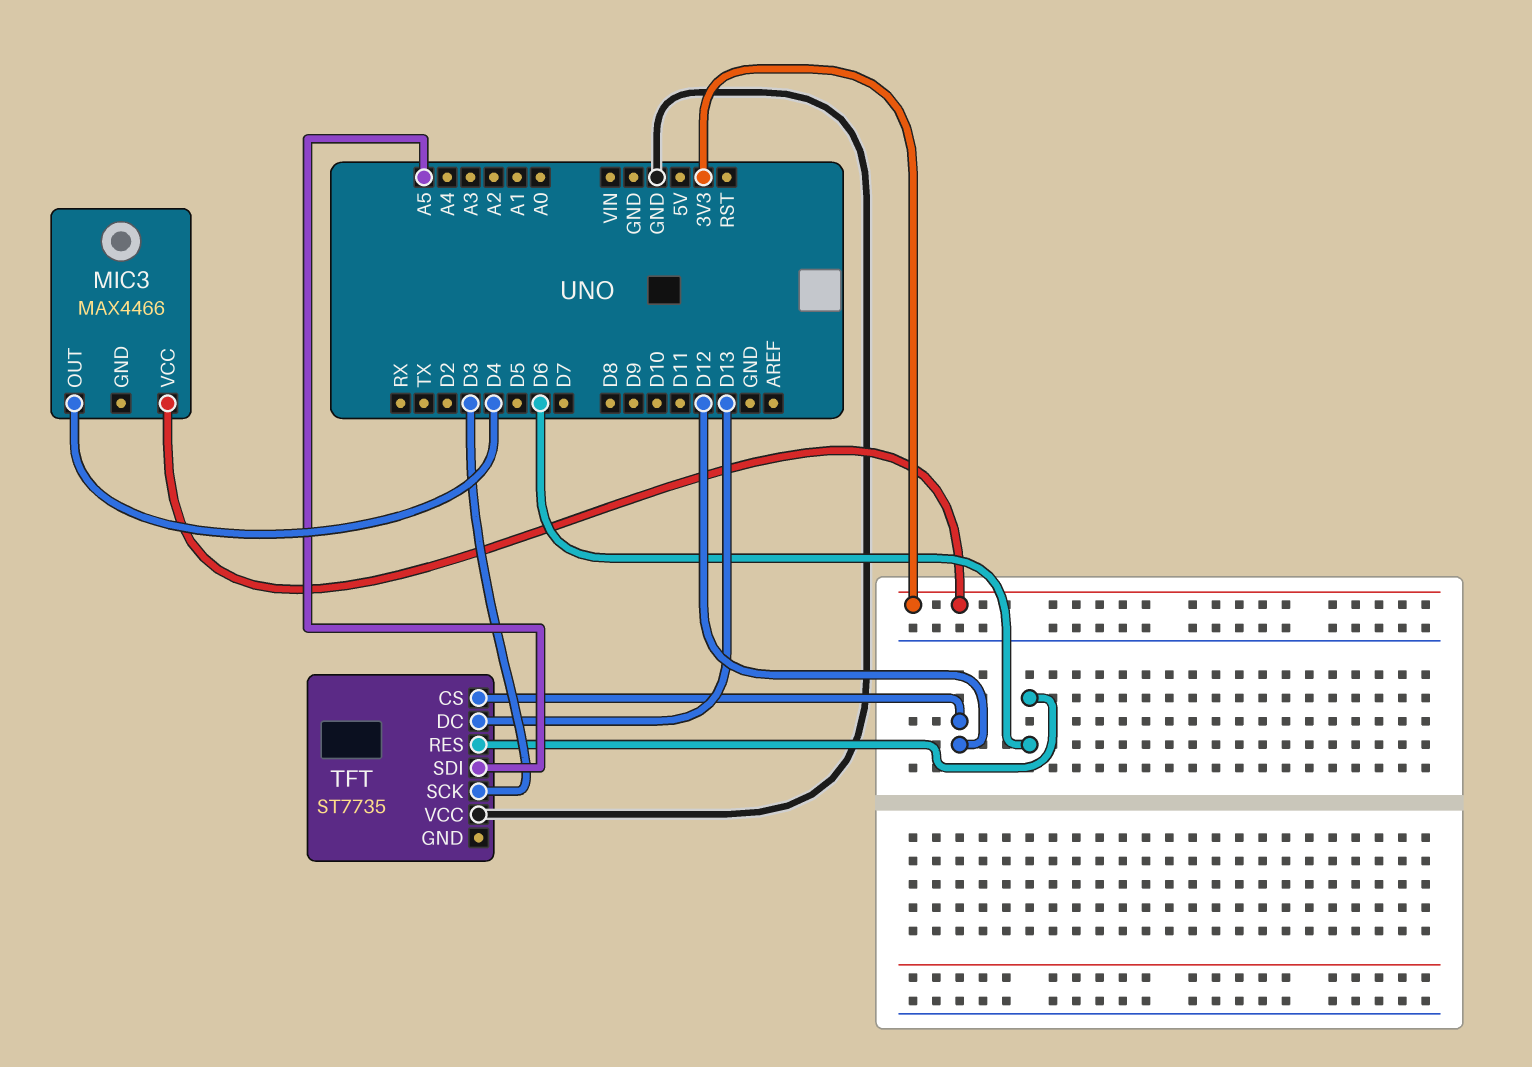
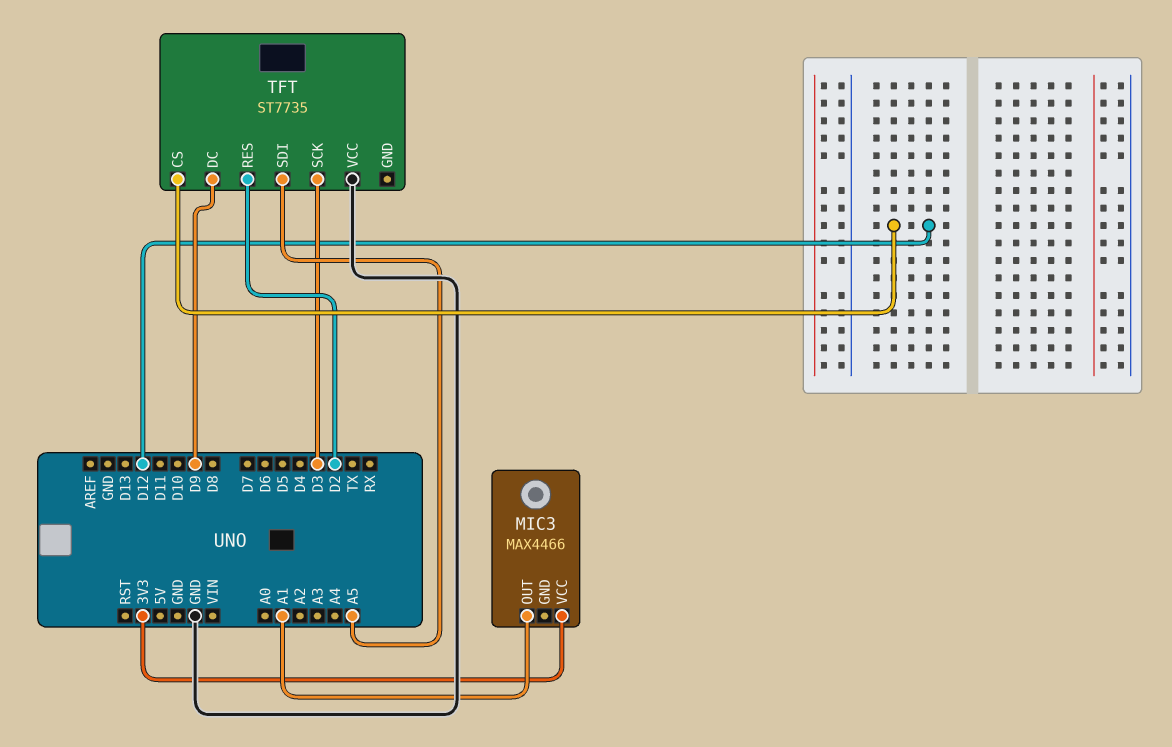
MIC3 pin OUT: D4 -> A1
TFT pin DC: D13 -> D9
TFT pin RES: D6 -> D2

